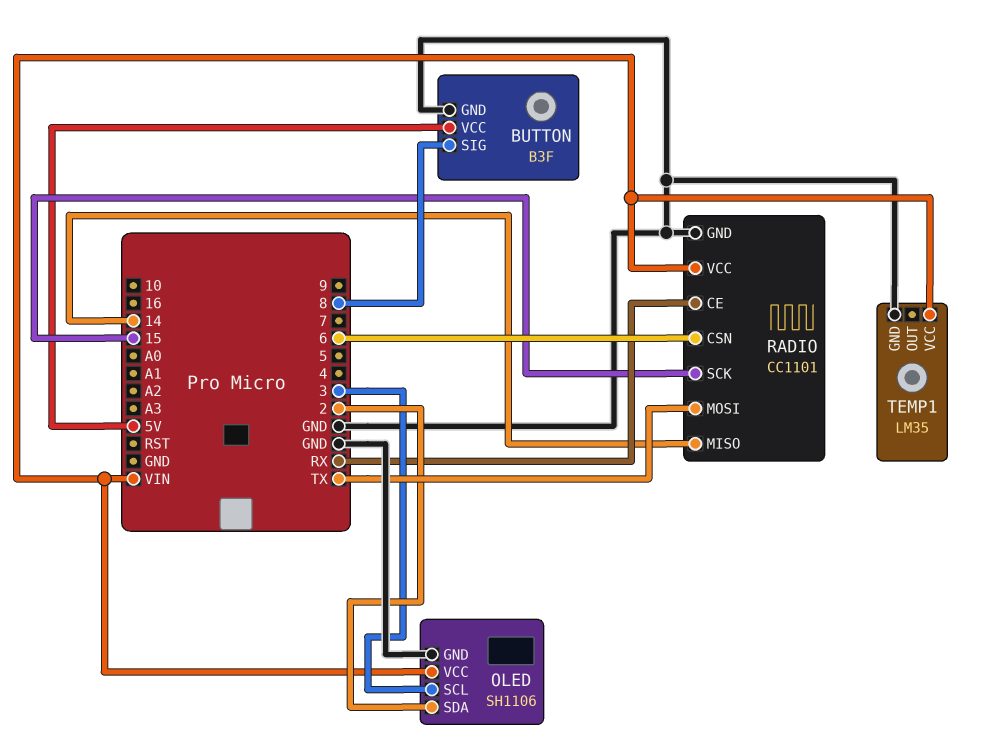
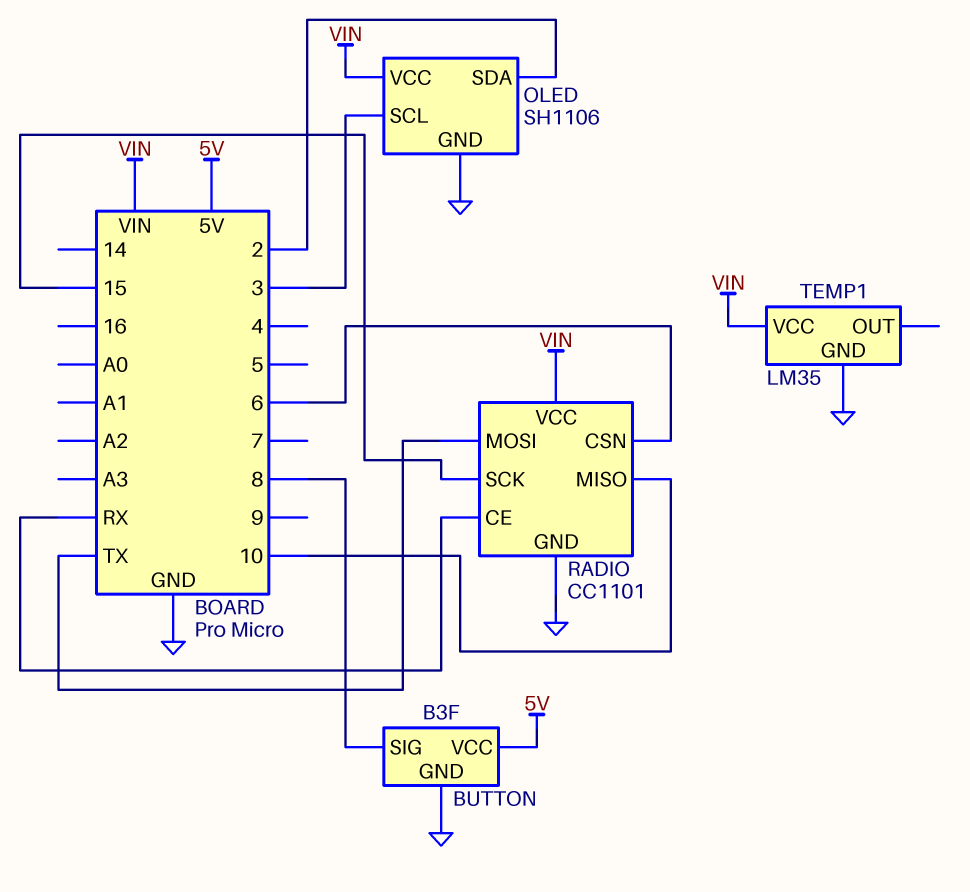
RADIO pin MISO: 14 -> 10

